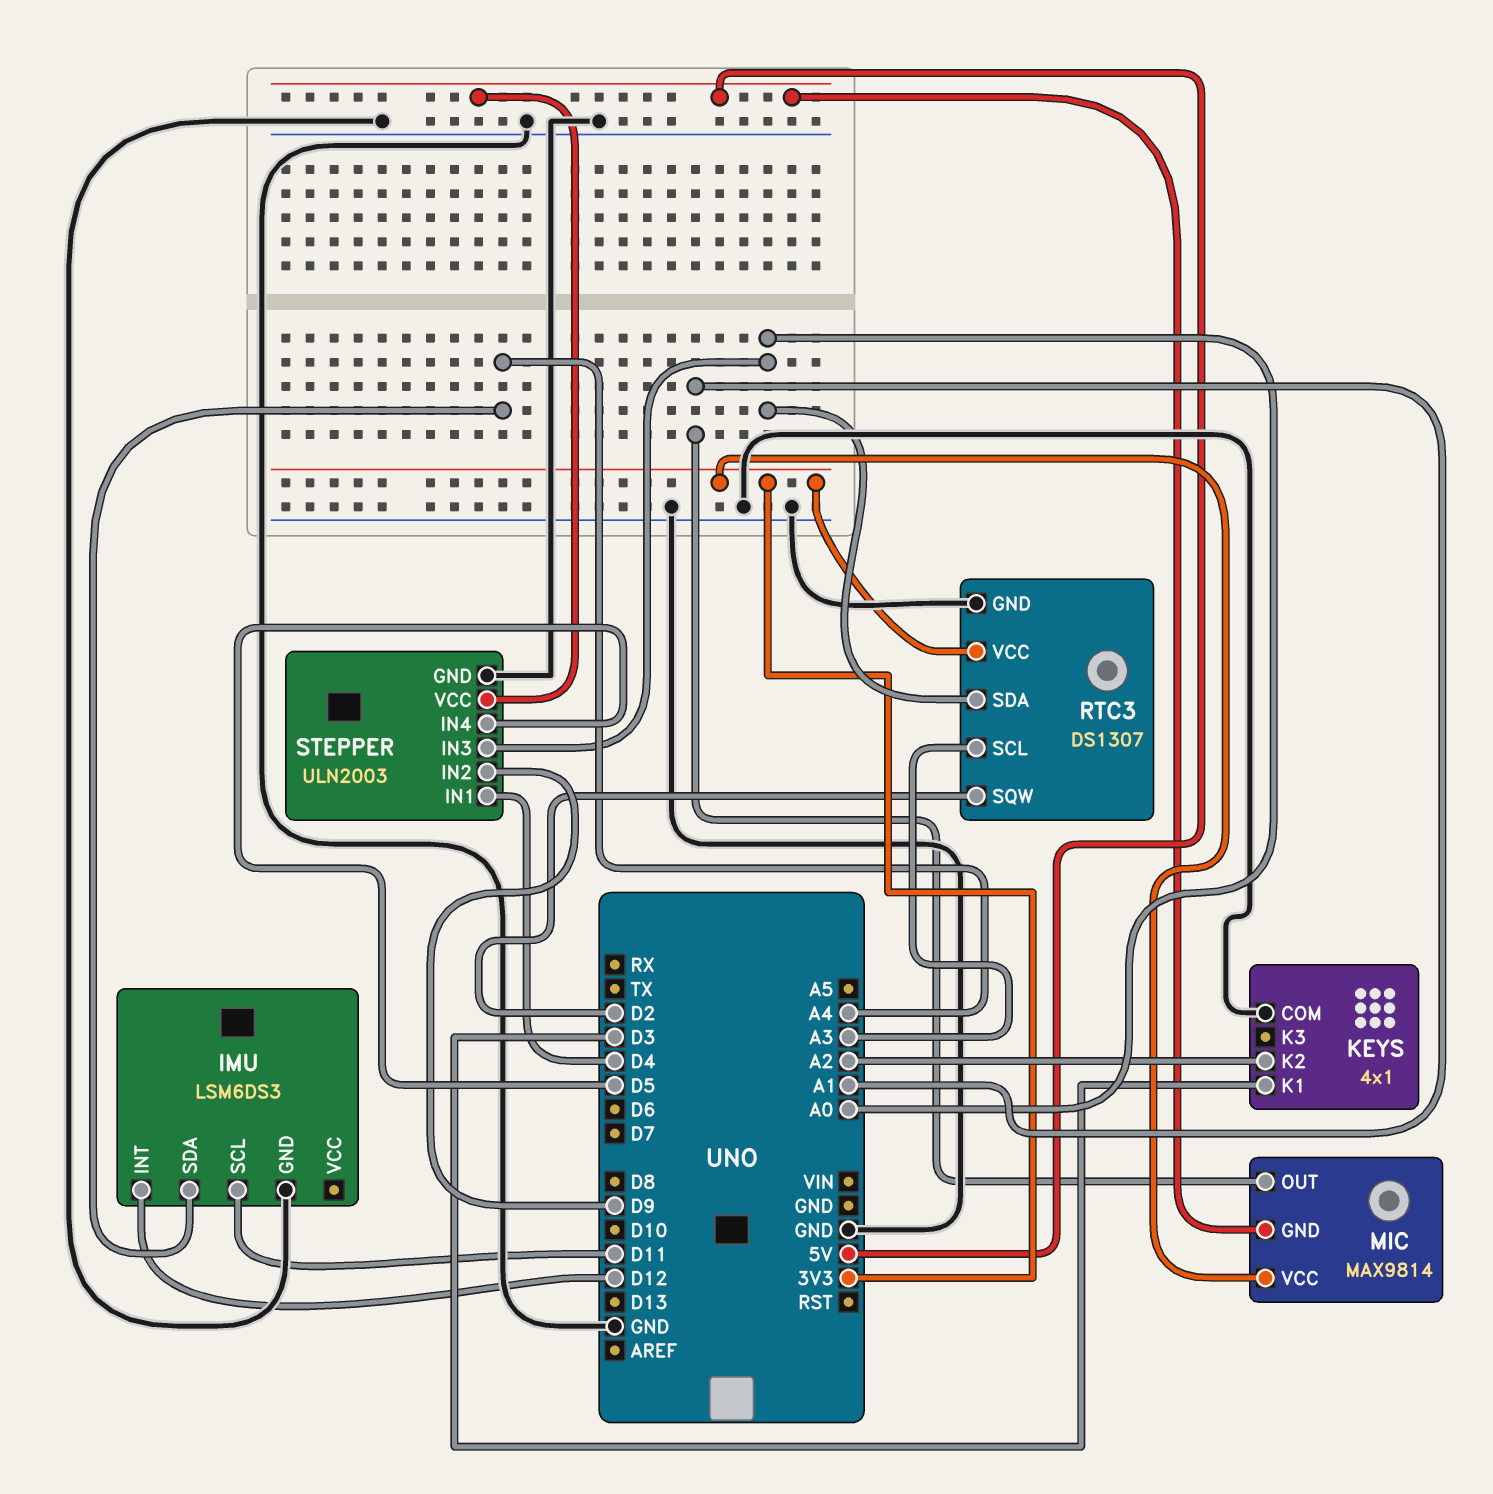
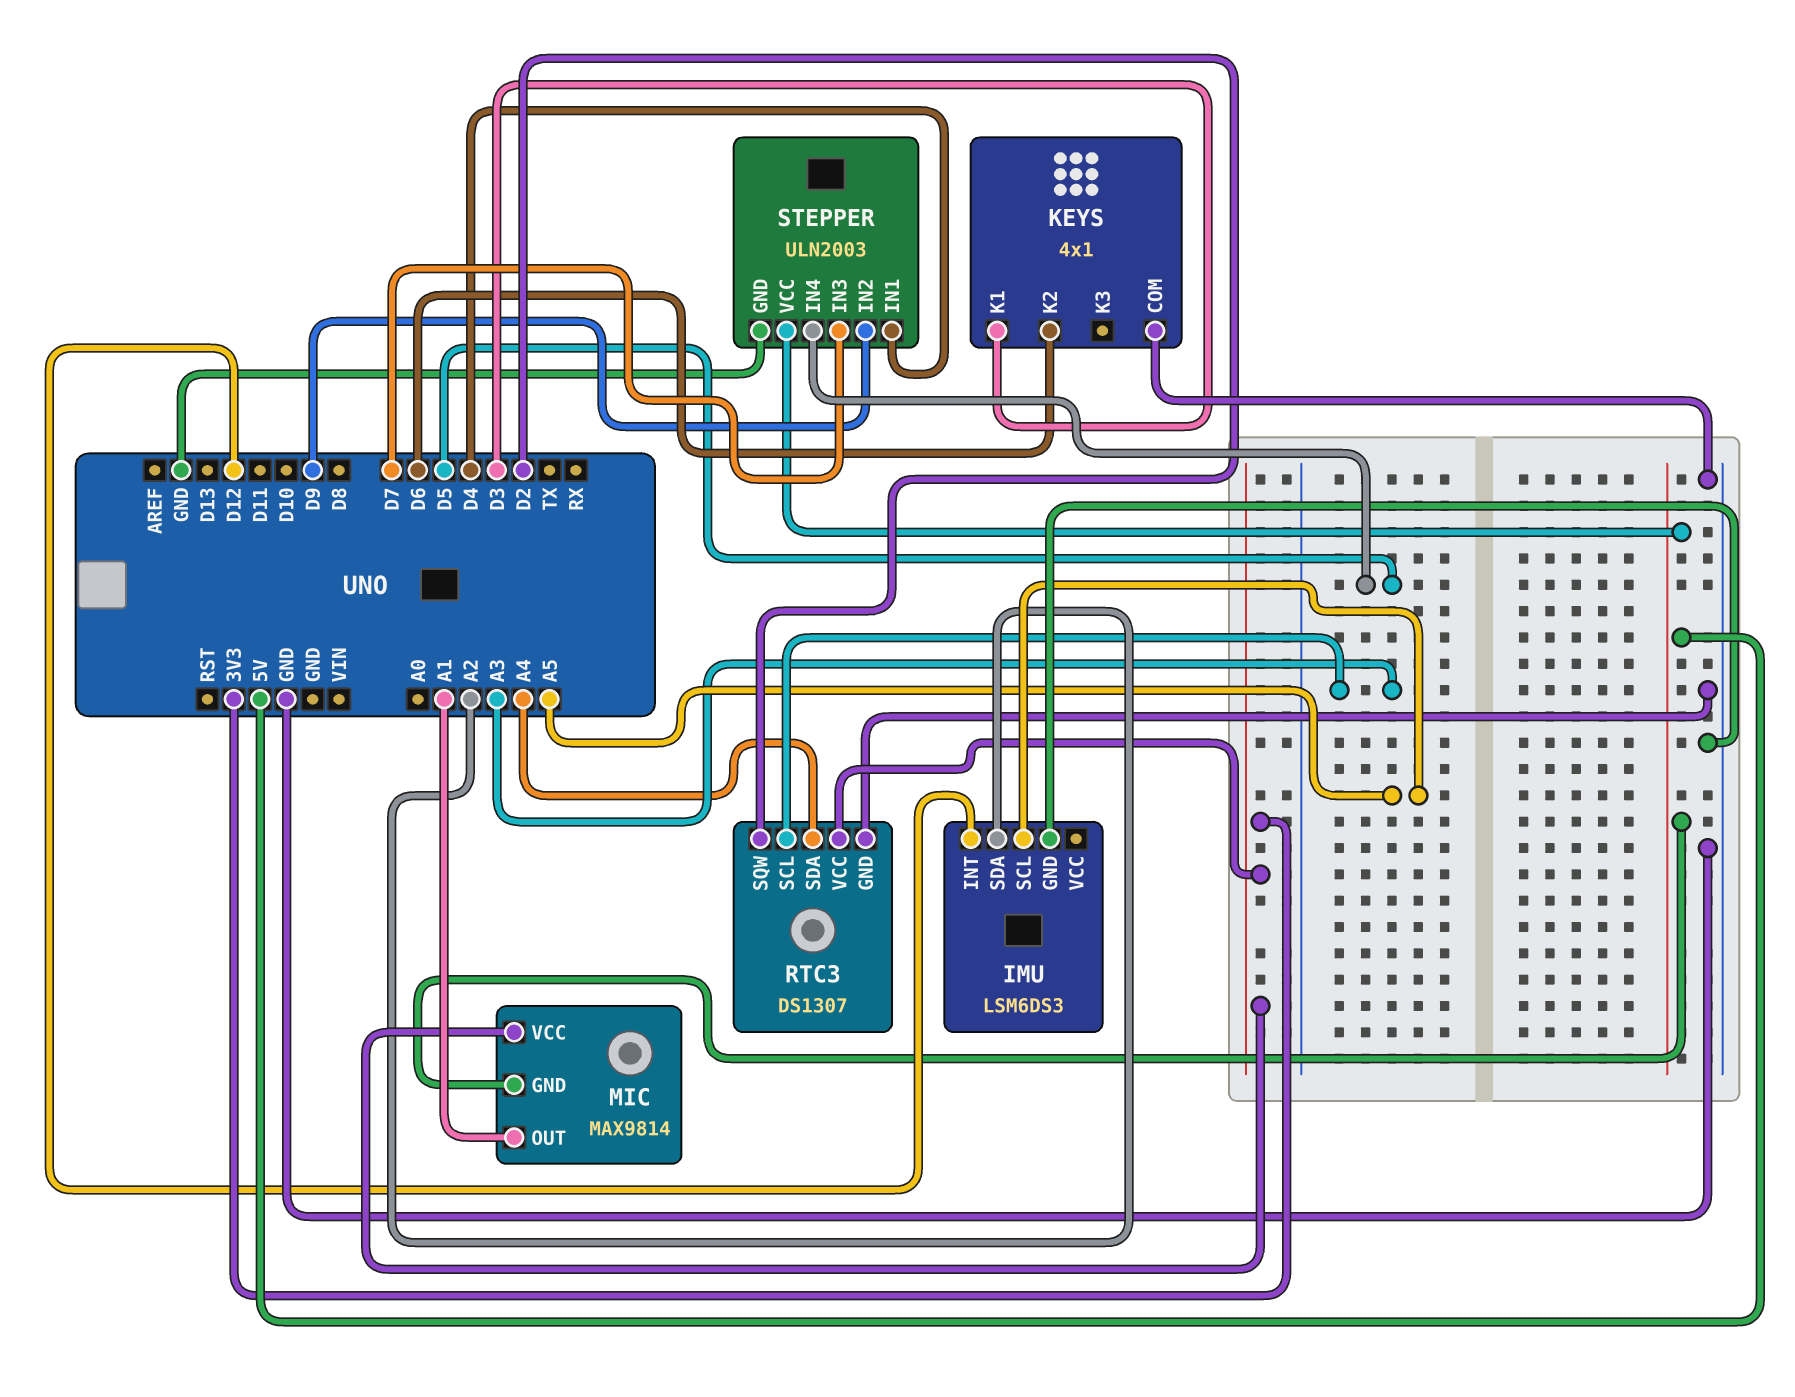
IMU pin SCL: D11 -> A5
IMU pin SDA: A4 -> A2
KEYS pin K2: A2 -> D6
RTC3 pin SDA: A0 -> A4
STEPPER pin IN3: A0 -> D7

